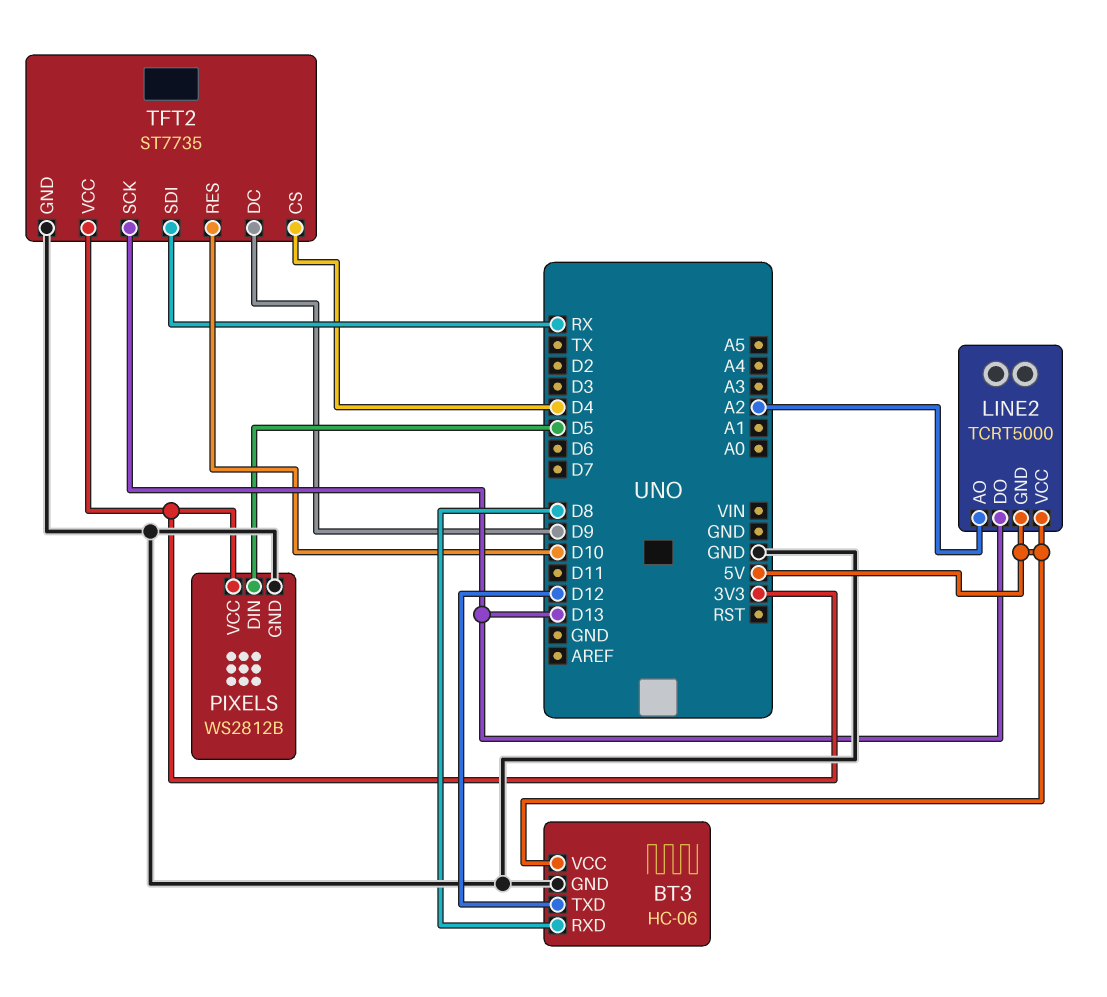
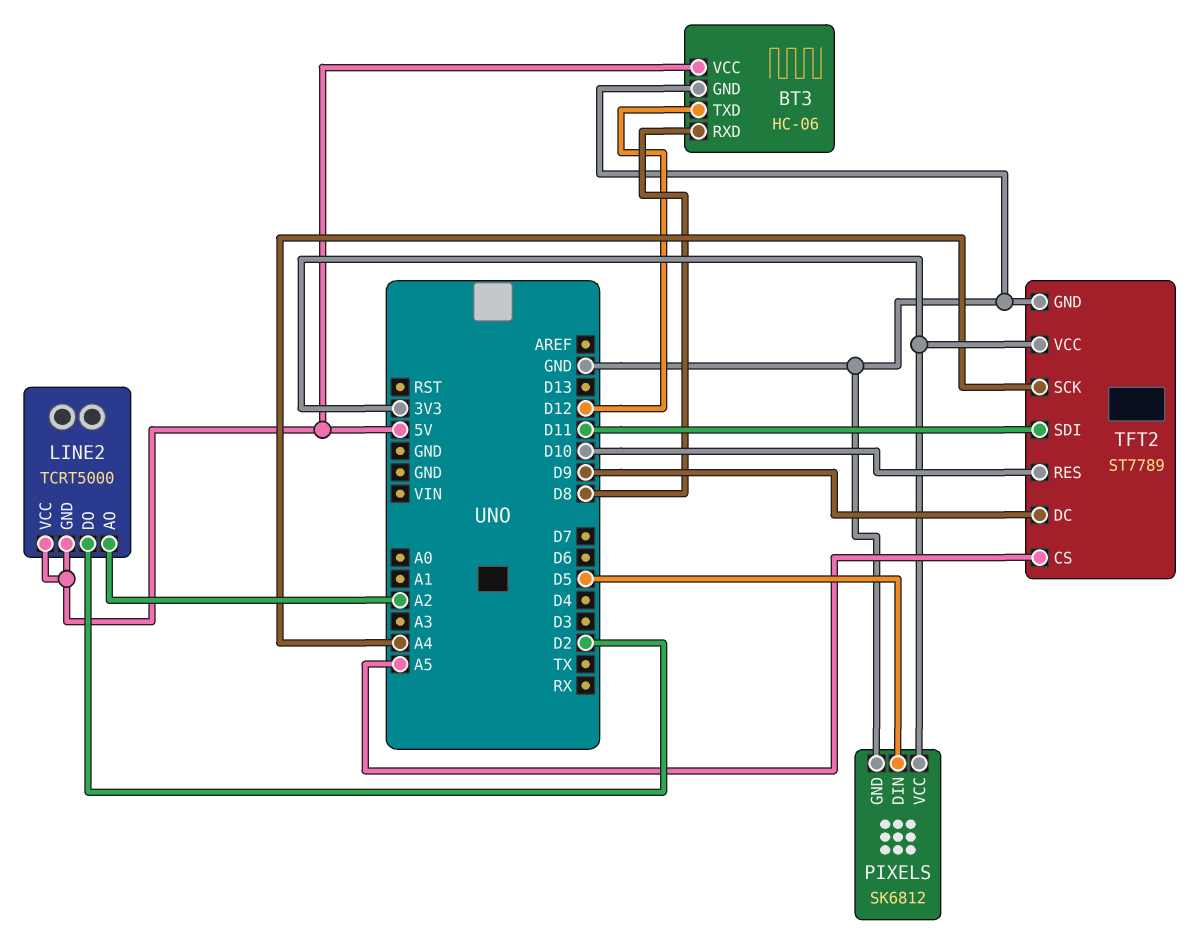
LINE2 pin DO: D13 -> D2
PIXELS: WS2812B -> SK6812
TFT2: ST7735 -> ST7789
TFT2 pin CS: D4 -> A5
TFT2 pin SCK: D13 -> A4
TFT2 pin SDI: RX -> D11

